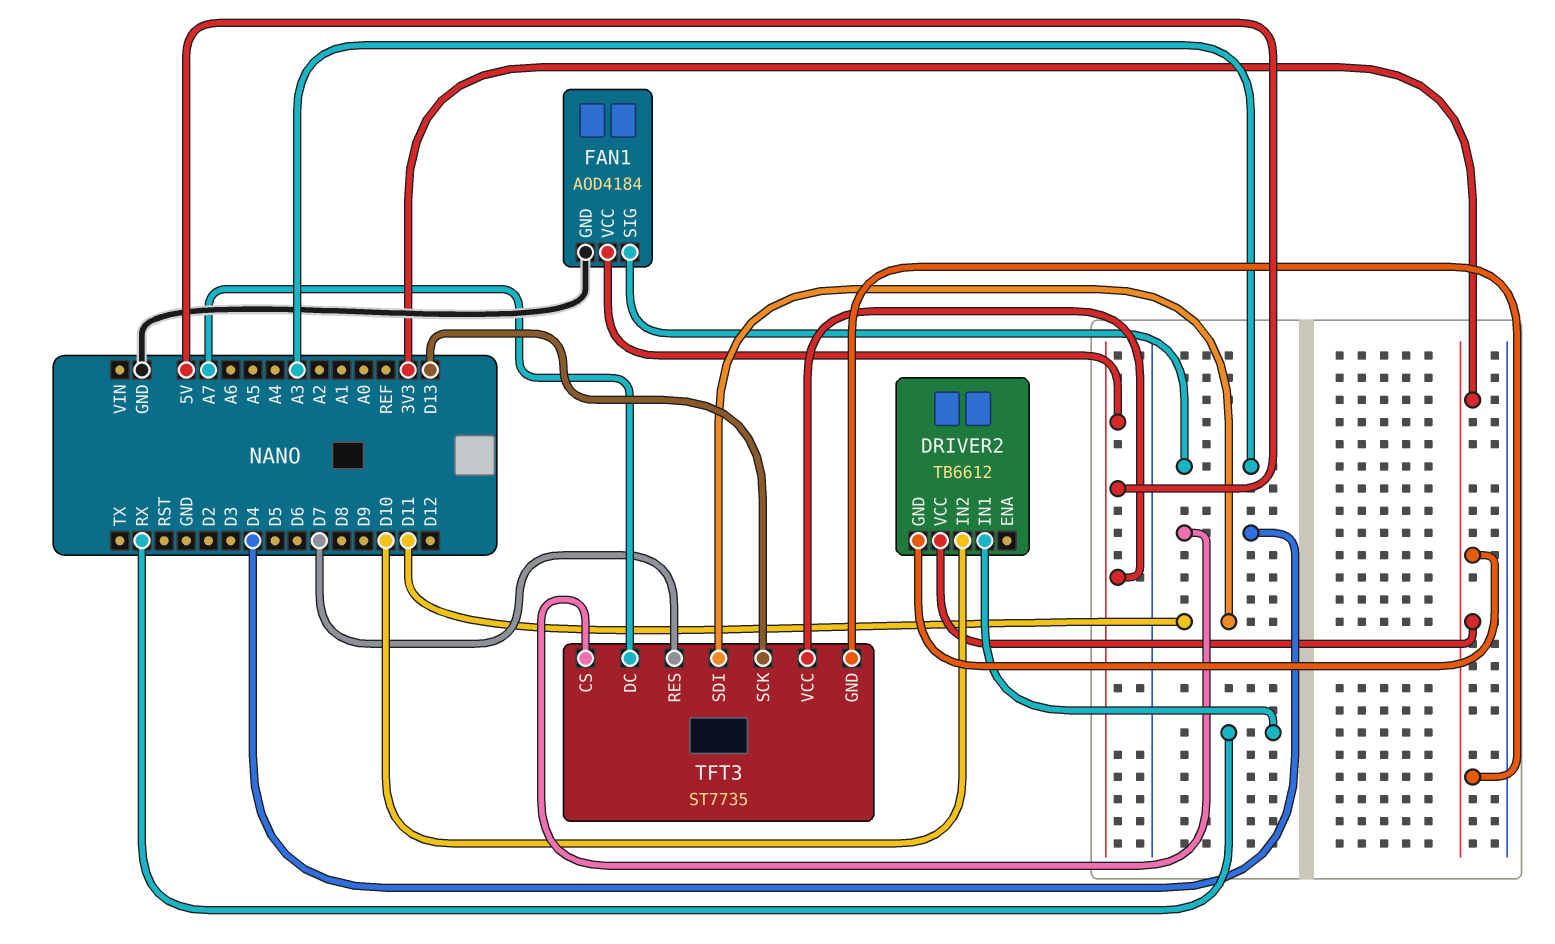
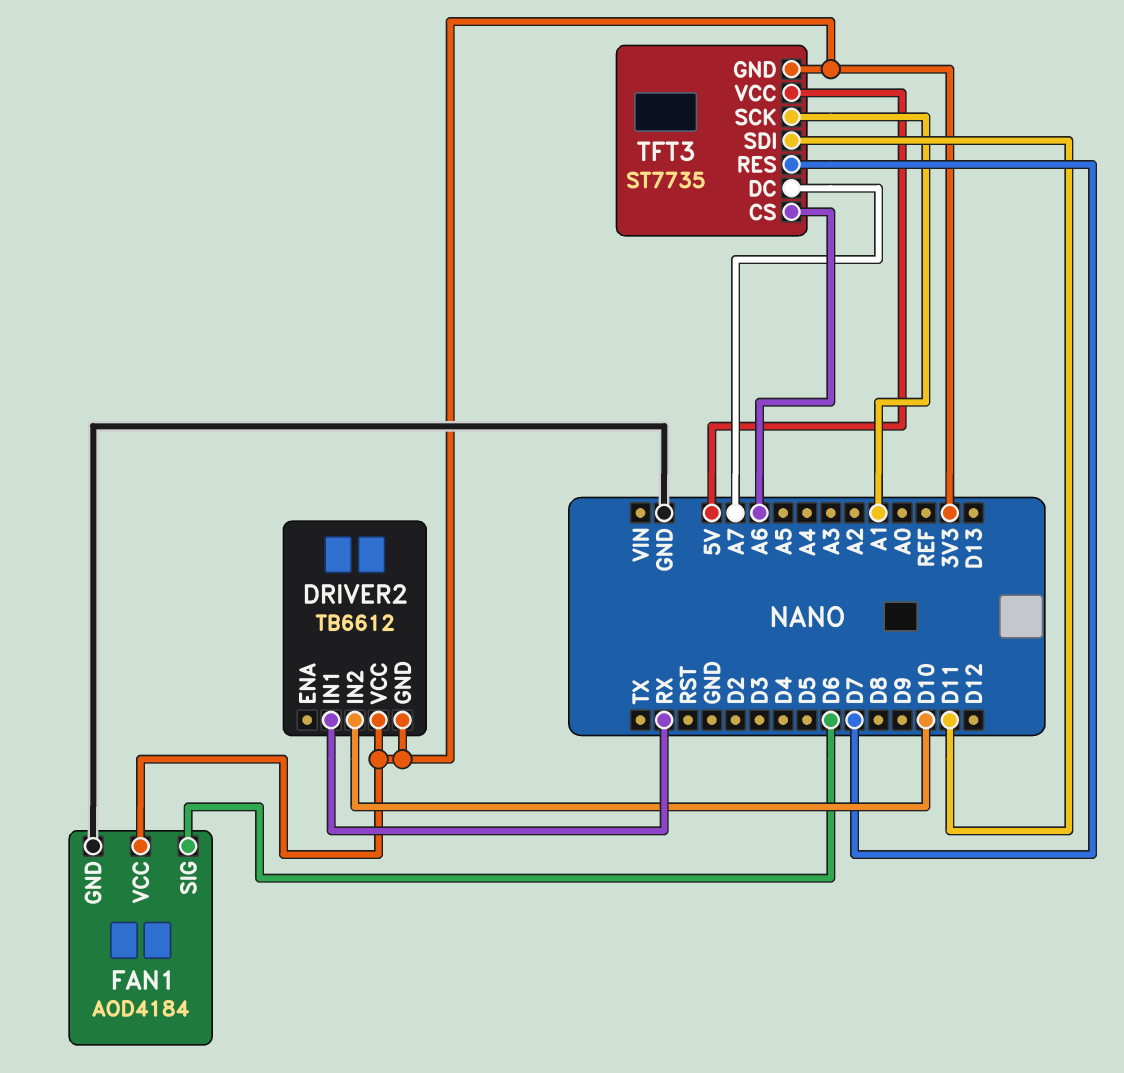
FAN1 pin SIG: A3 -> D6
FAN1 pin VCC: 5V -> 3V3
TFT3 pin CS: D4 -> A6
TFT3 pin SCK: D13 -> A1

